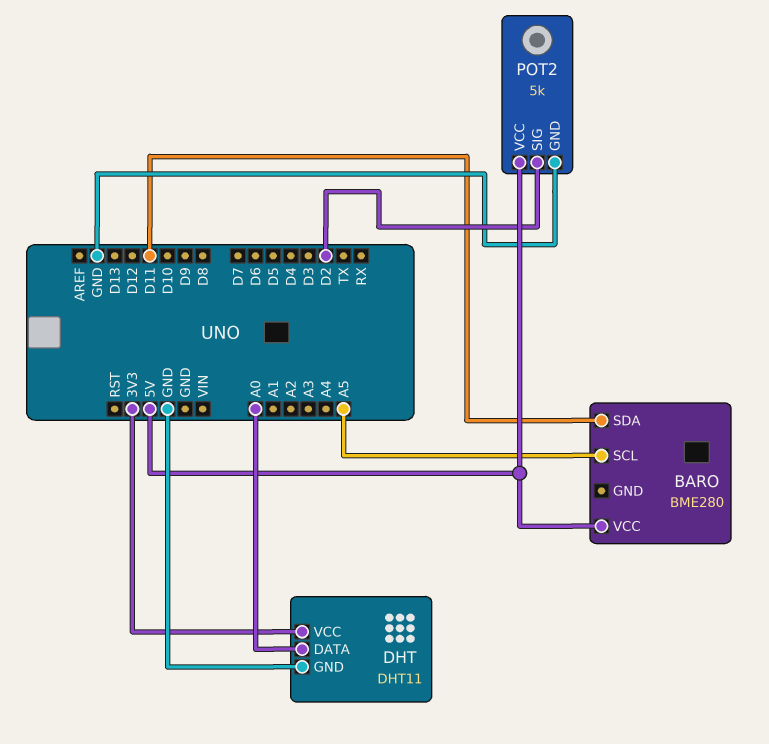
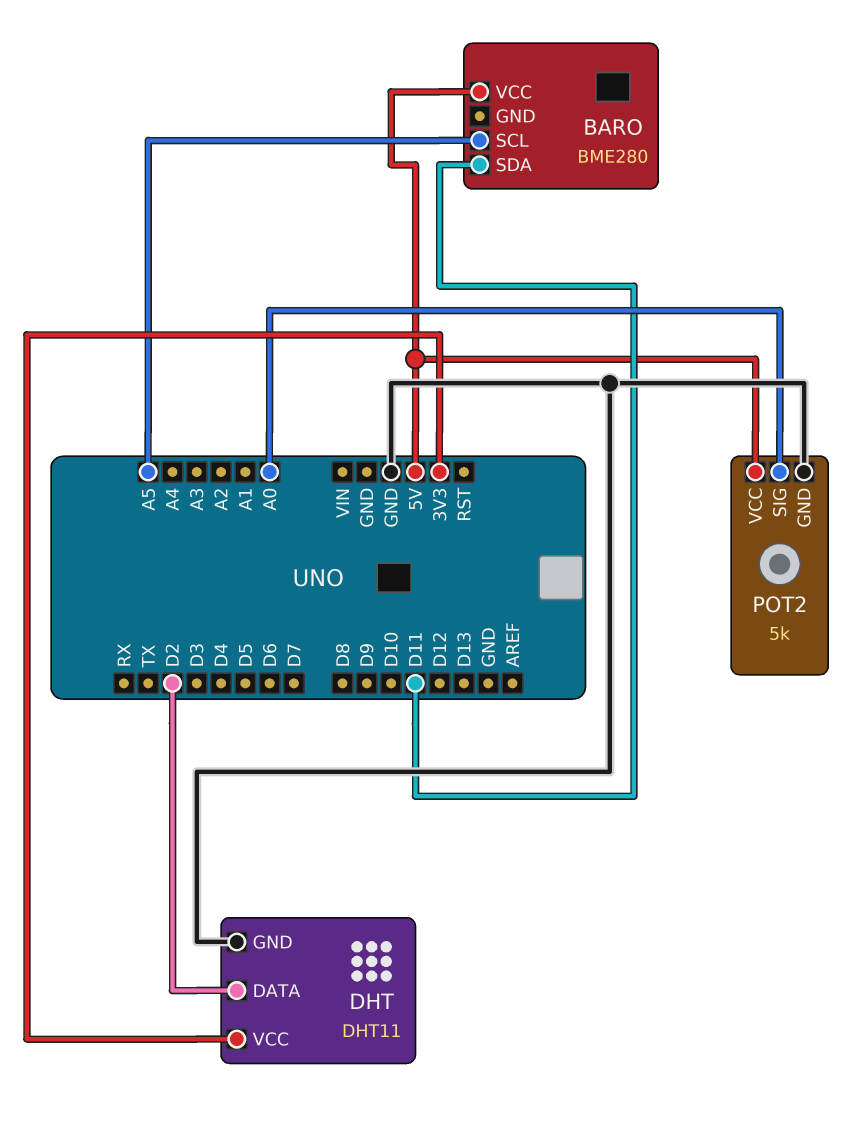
DHT pin DATA: A0 -> D2
POT2 pin SIG: D2 -> A0

